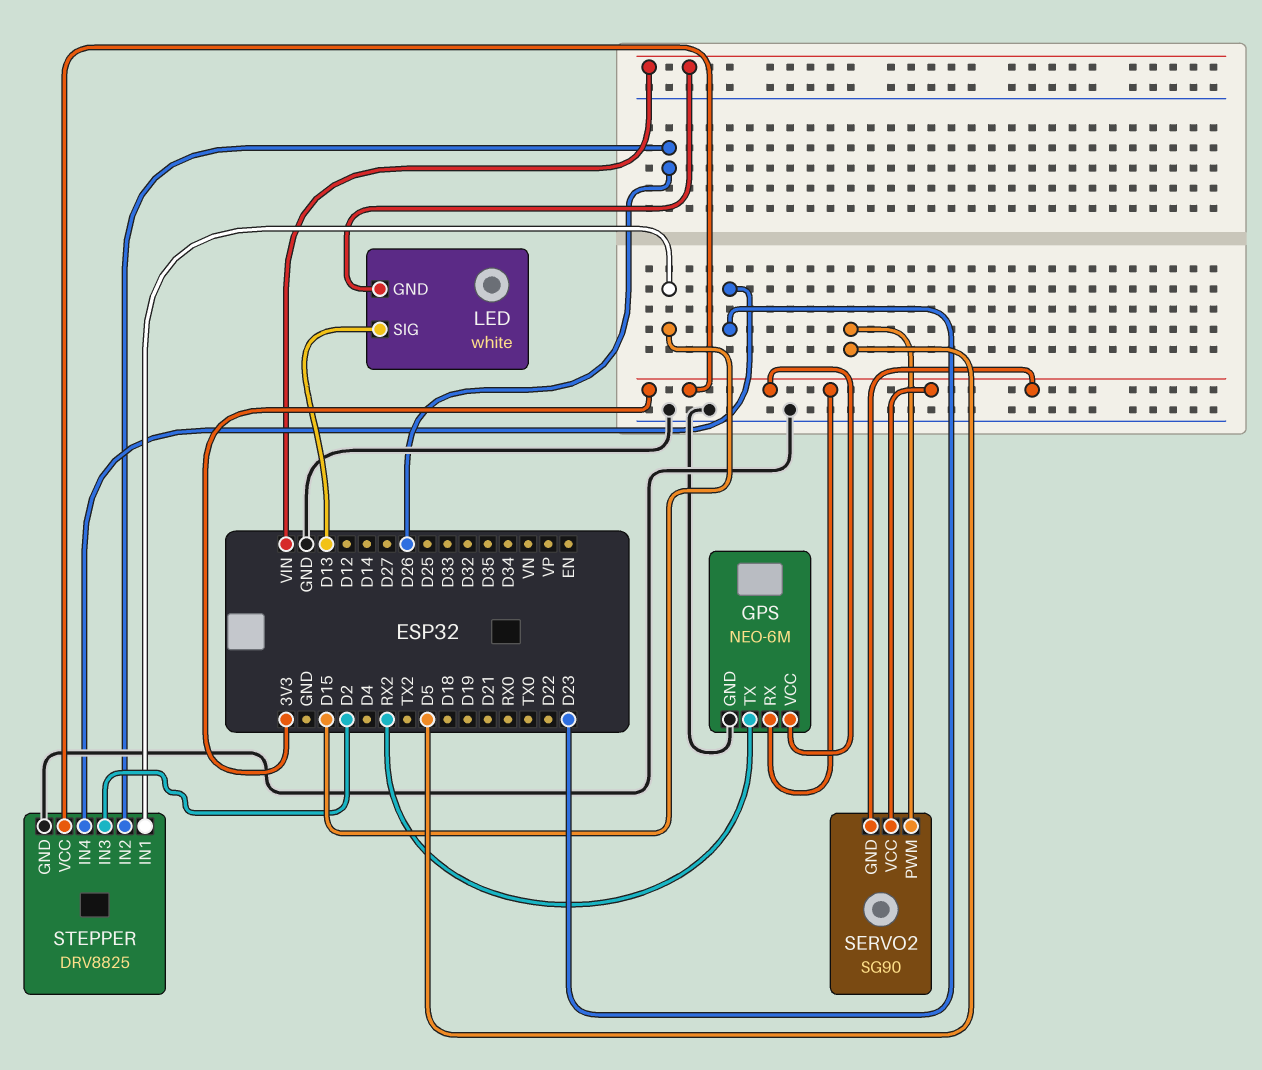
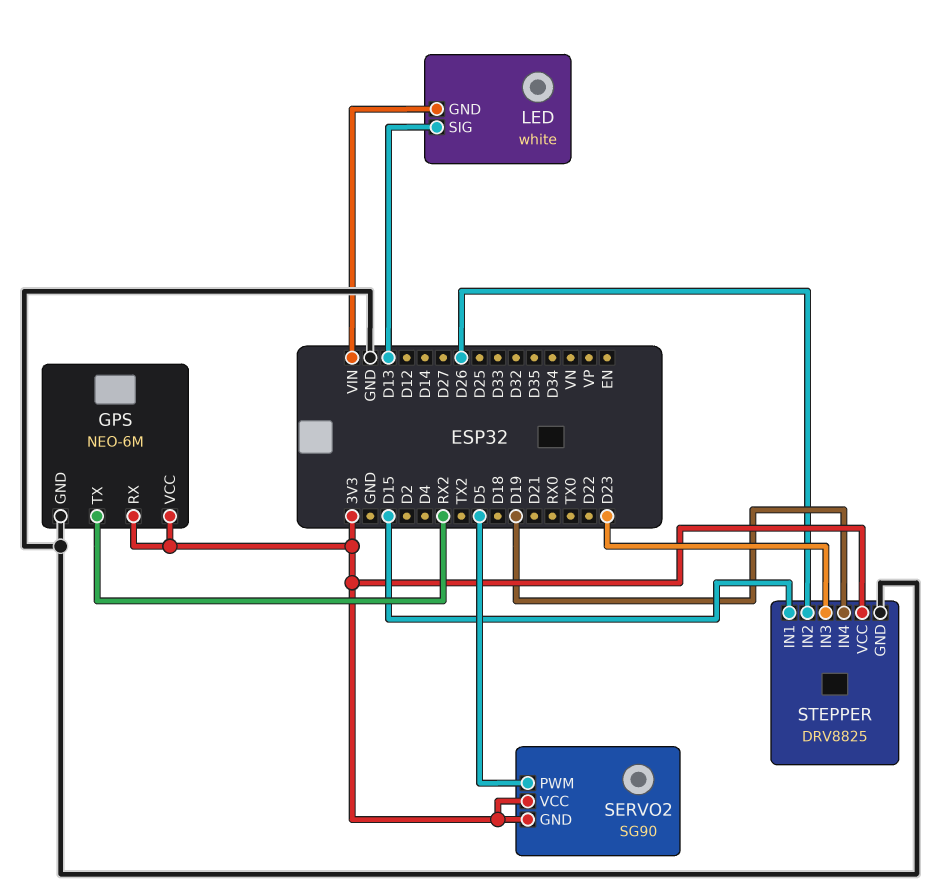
STEPPER pin IN3: D2 -> D23
STEPPER pin IN4: D23 -> D19

